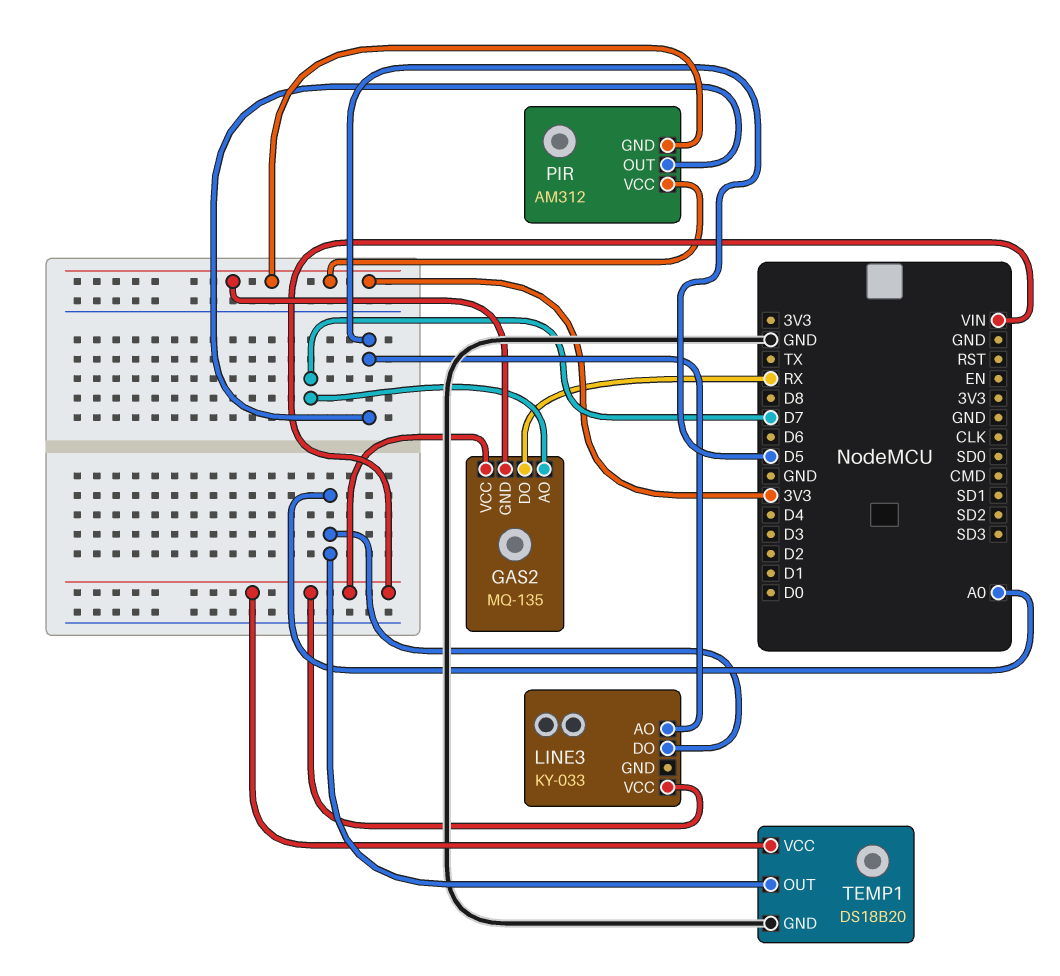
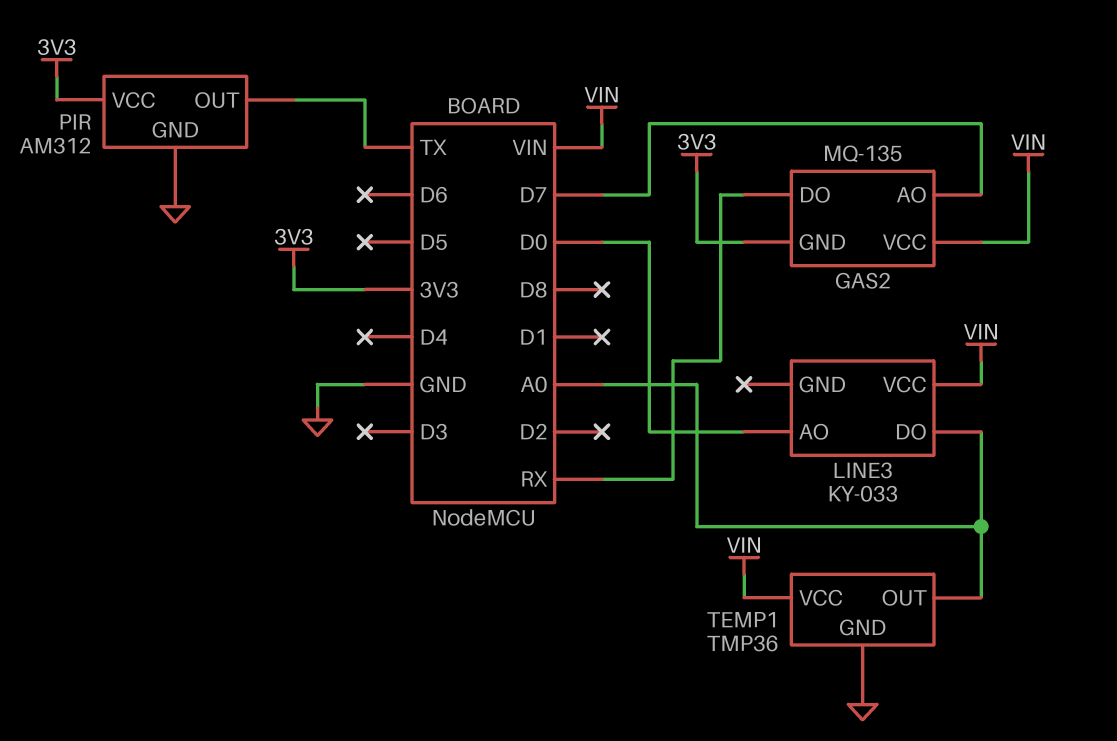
LINE3 pin AO: D5 -> D0
PIR pin GND: 3V3 -> GND
PIR pin OUT: D5 -> TX
TEMP1: DS18B20 -> TMP36

